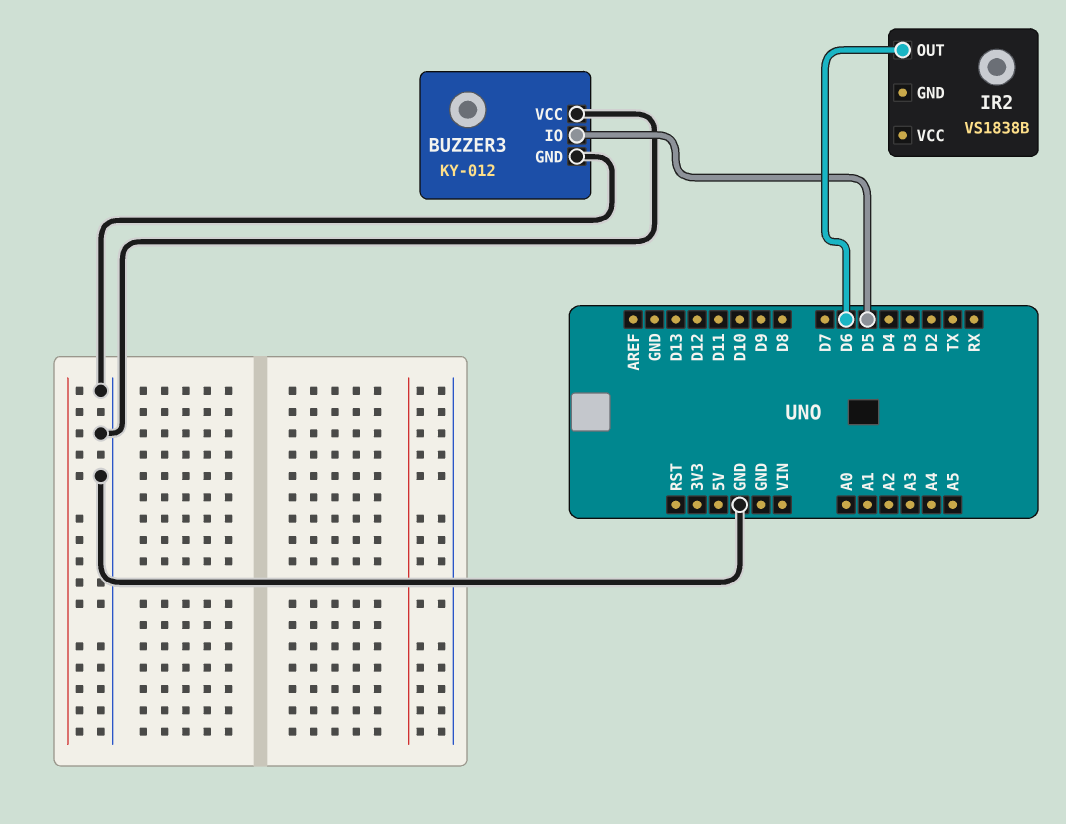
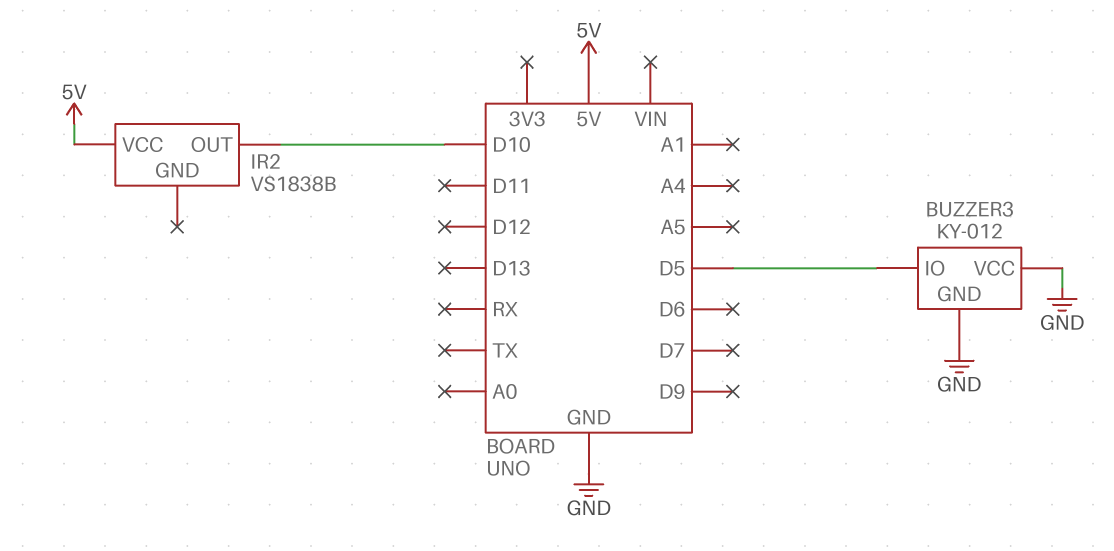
IR2 pin OUT: D6 -> D10
IR2 pin VCC: none -> 5V

